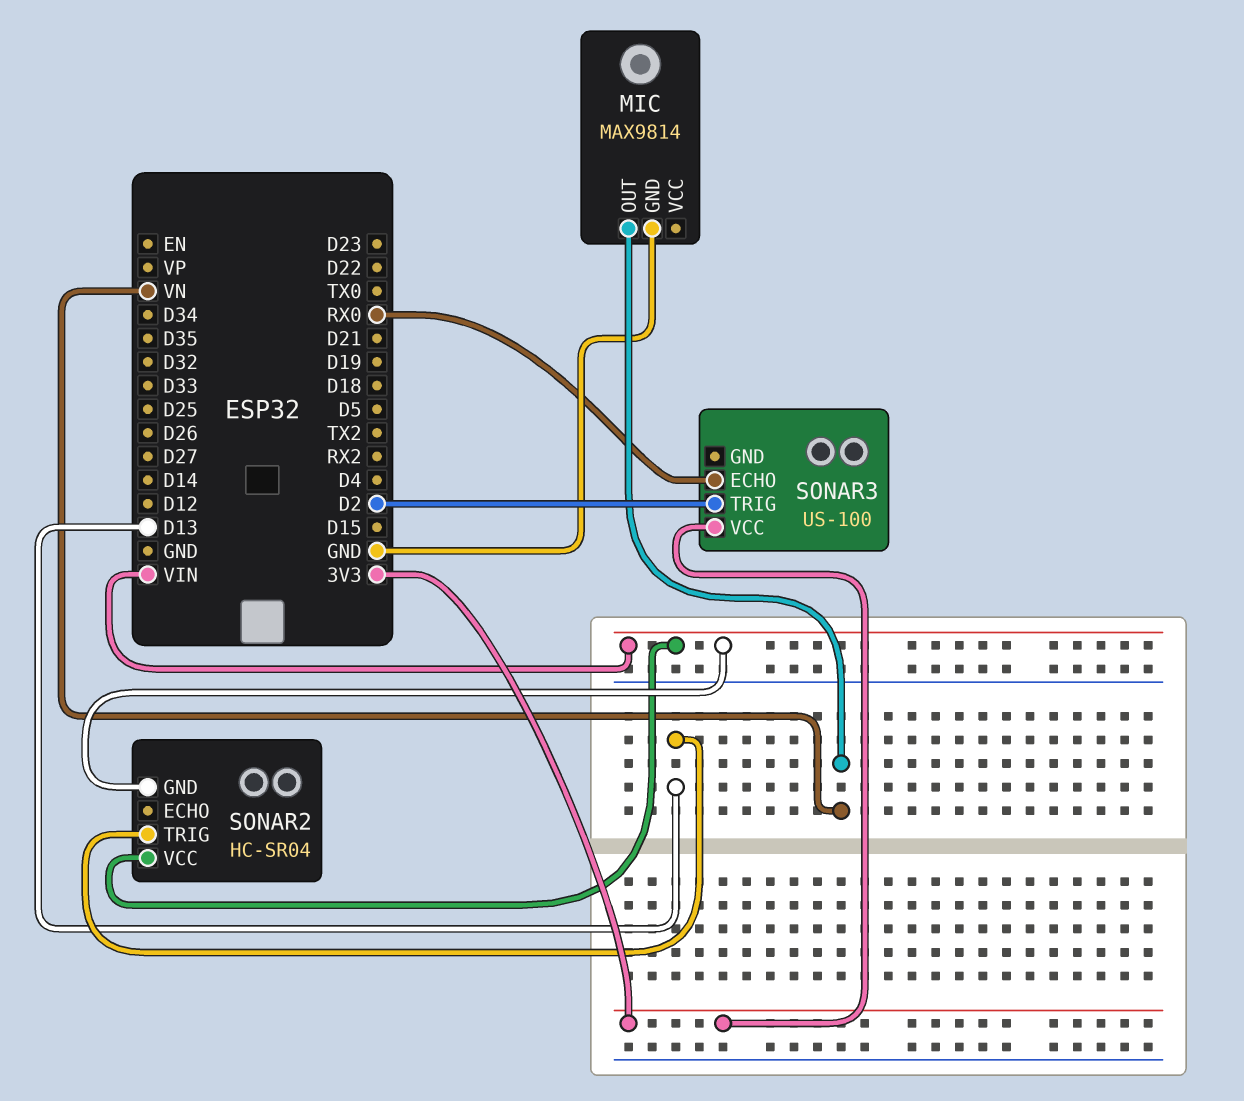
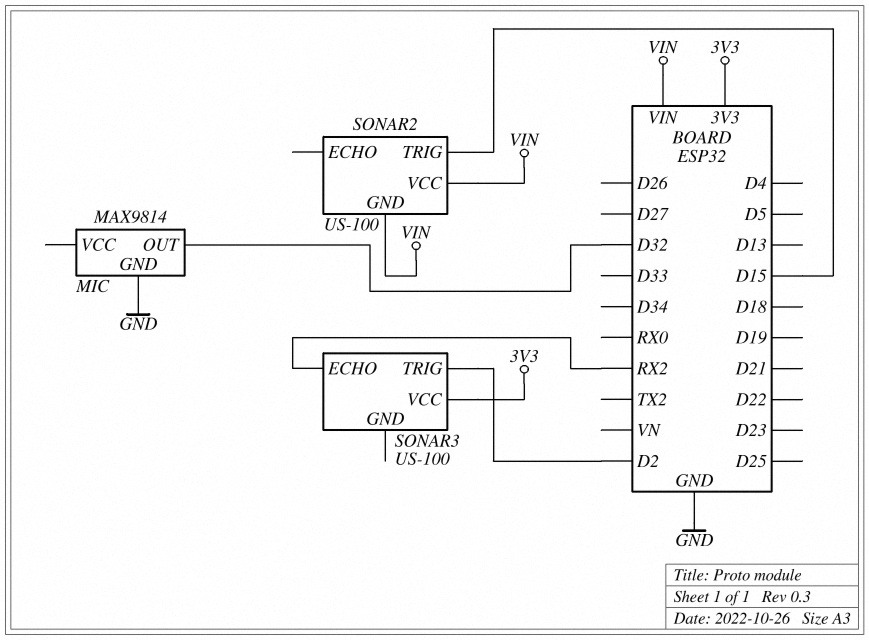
MIC pin OUT: VN -> D32
SONAR2: HC-SR04 -> US-100
SONAR2 pin TRIG: D13 -> D15
SONAR3 pin ECHO: RX0 -> RX2

